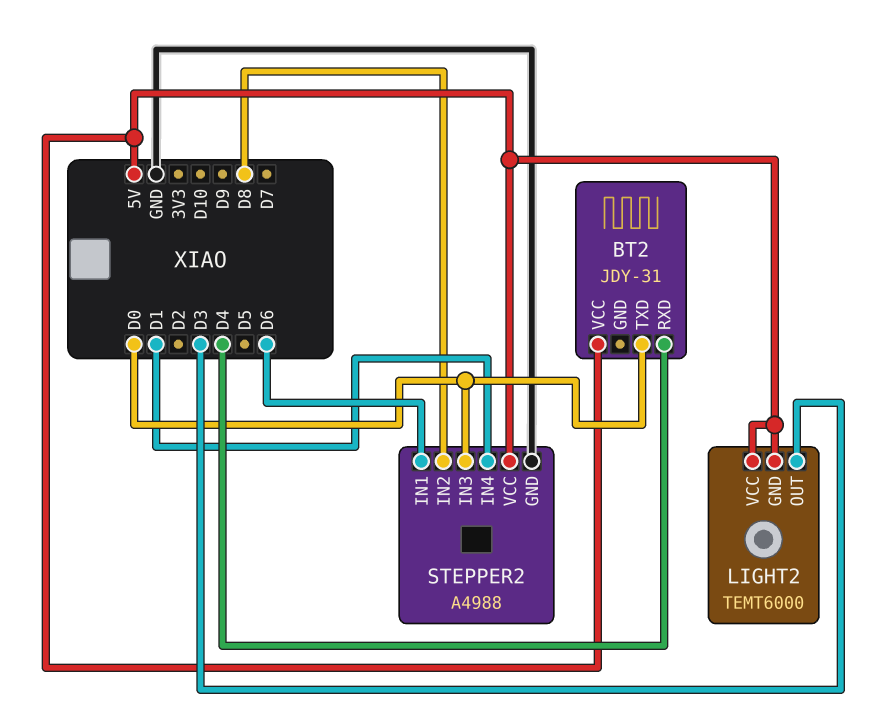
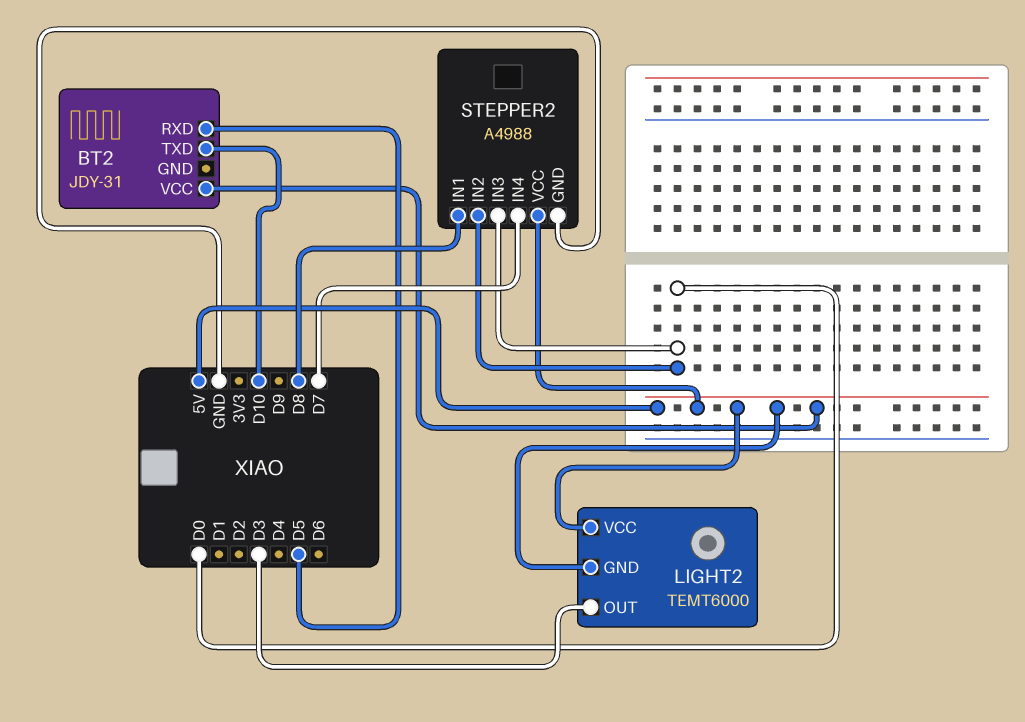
BT2 pin RXD: D4 -> D5
BT2 pin TXD: D0 -> D10
STEPPER2 pin IN1: D6 -> D8
STEPPER2 pin IN2: D8 -> D0
STEPPER2 pin IN4: D1 -> D7

